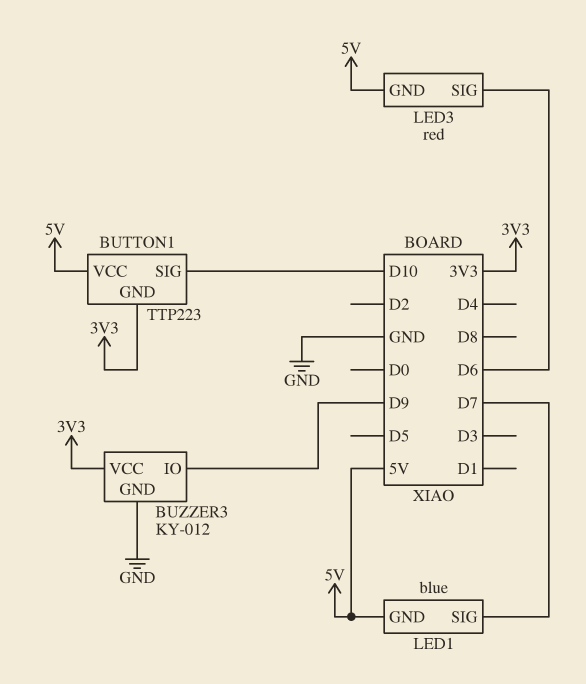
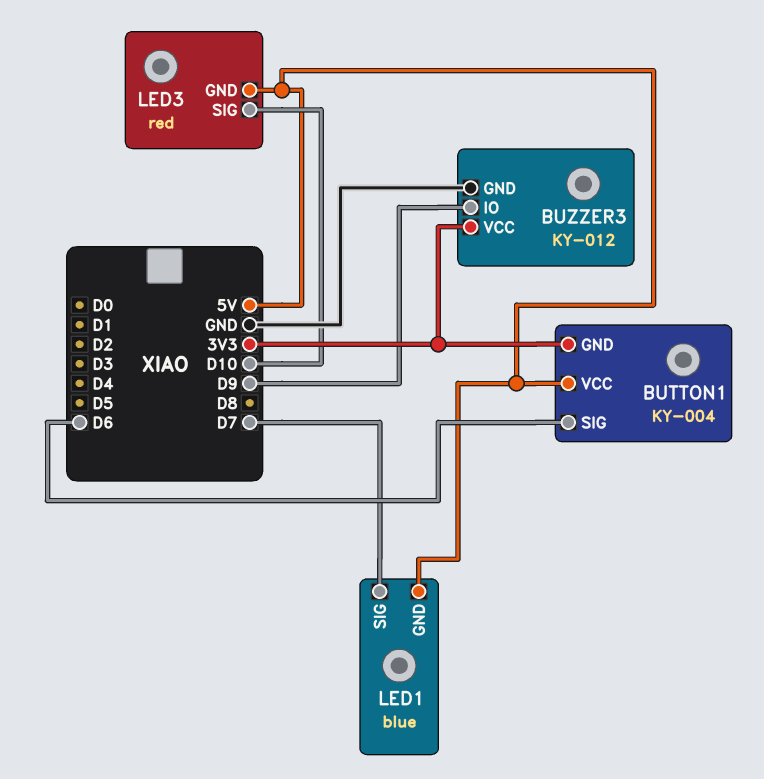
BUTTON1: TTP223 -> KY-004
BUTTON1 pin SIG: D10 -> D6
LED3 pin SIG: D6 -> D10

